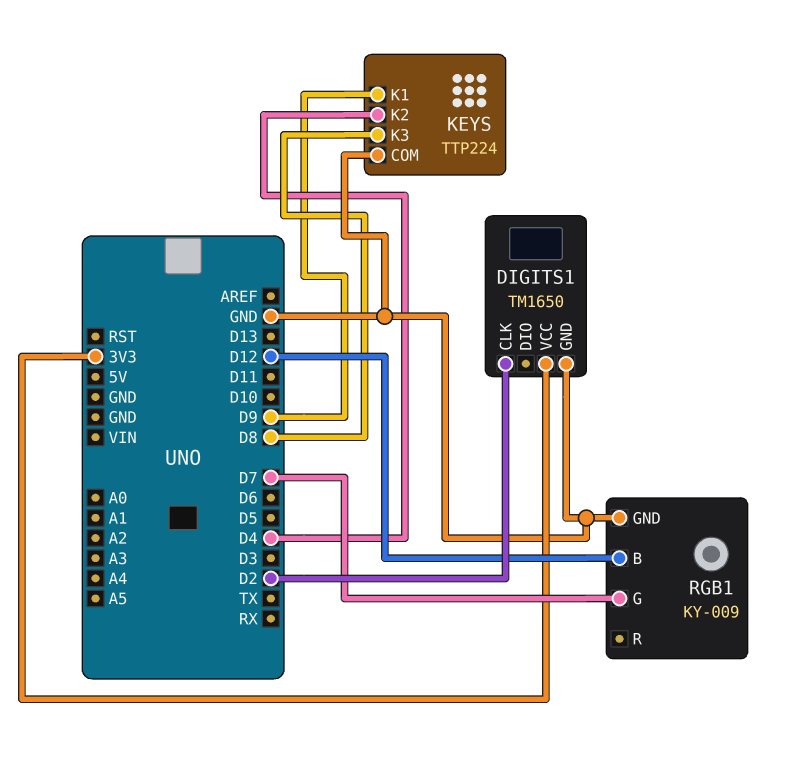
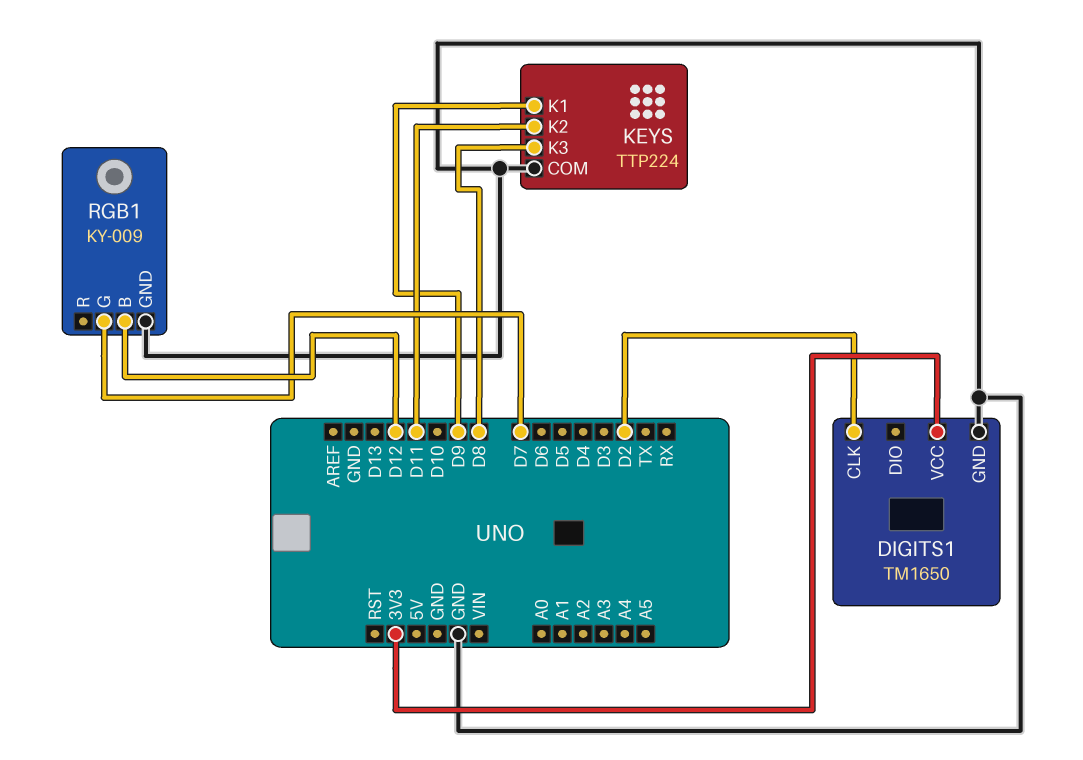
KEYS pin K2: D4 -> D11

